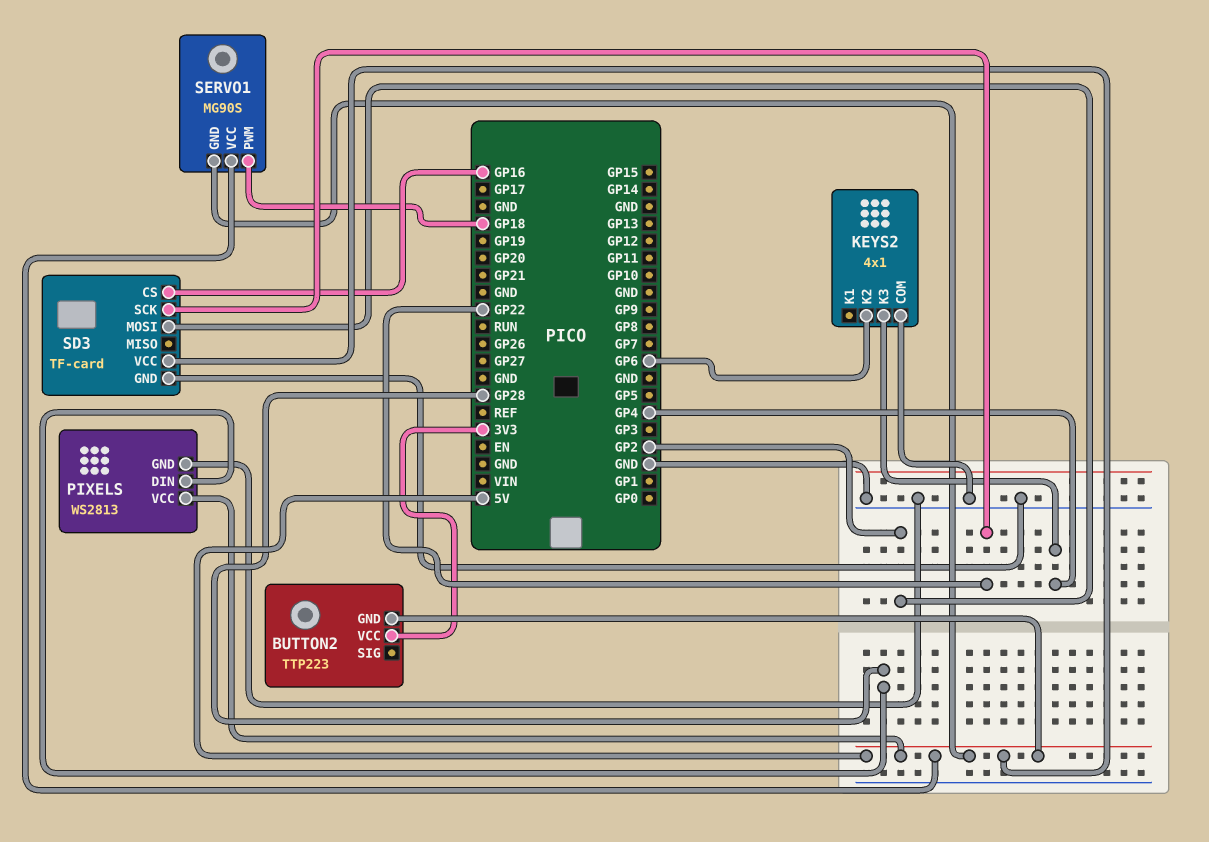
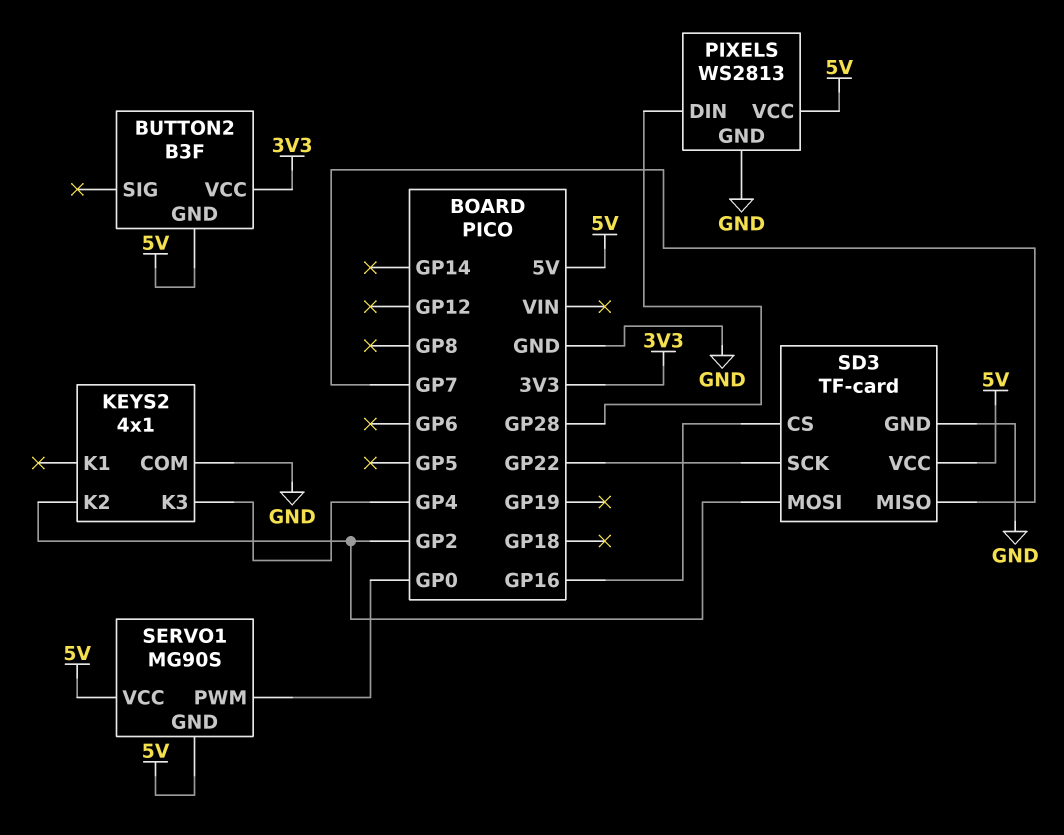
BUTTON2: TTP223 -> B3F
KEYS2 pin K2: GP6 -> GP2
SD3 pin MISO: none -> GP7
SERVO1 pin PWM: GP18 -> GP0

